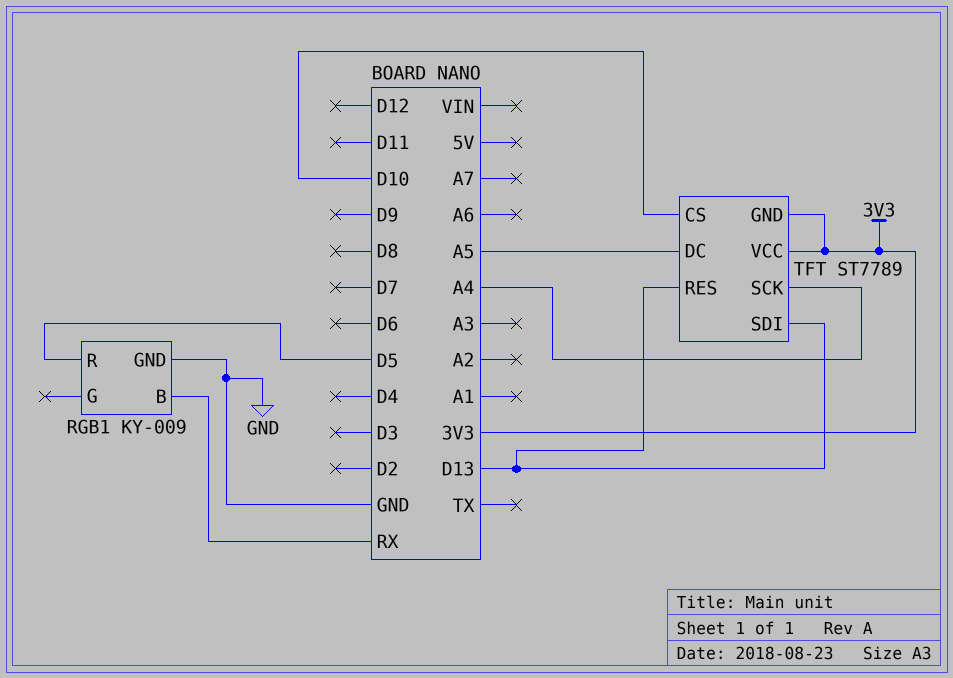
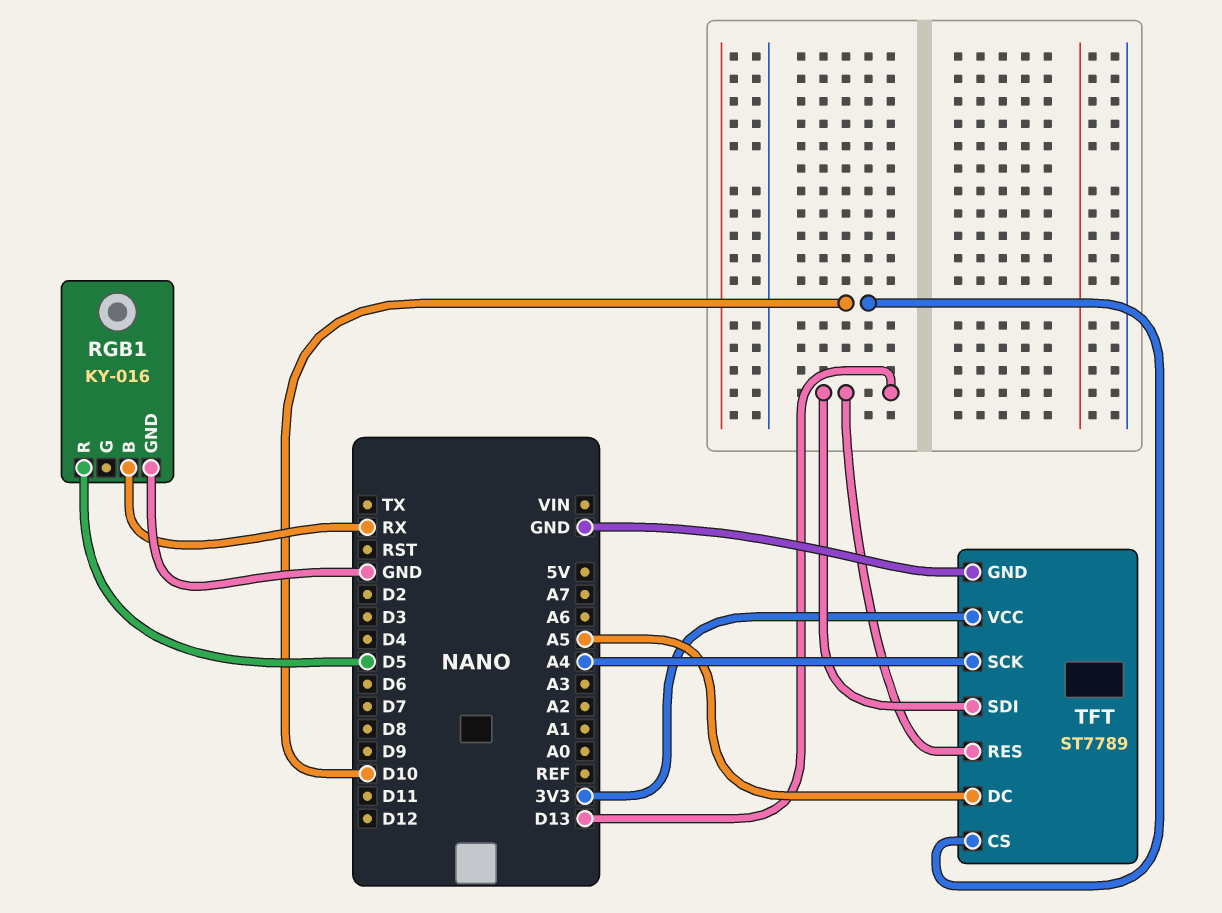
RGB1: KY-009 -> KY-016
TFT pin GND: 3V3 -> GND

